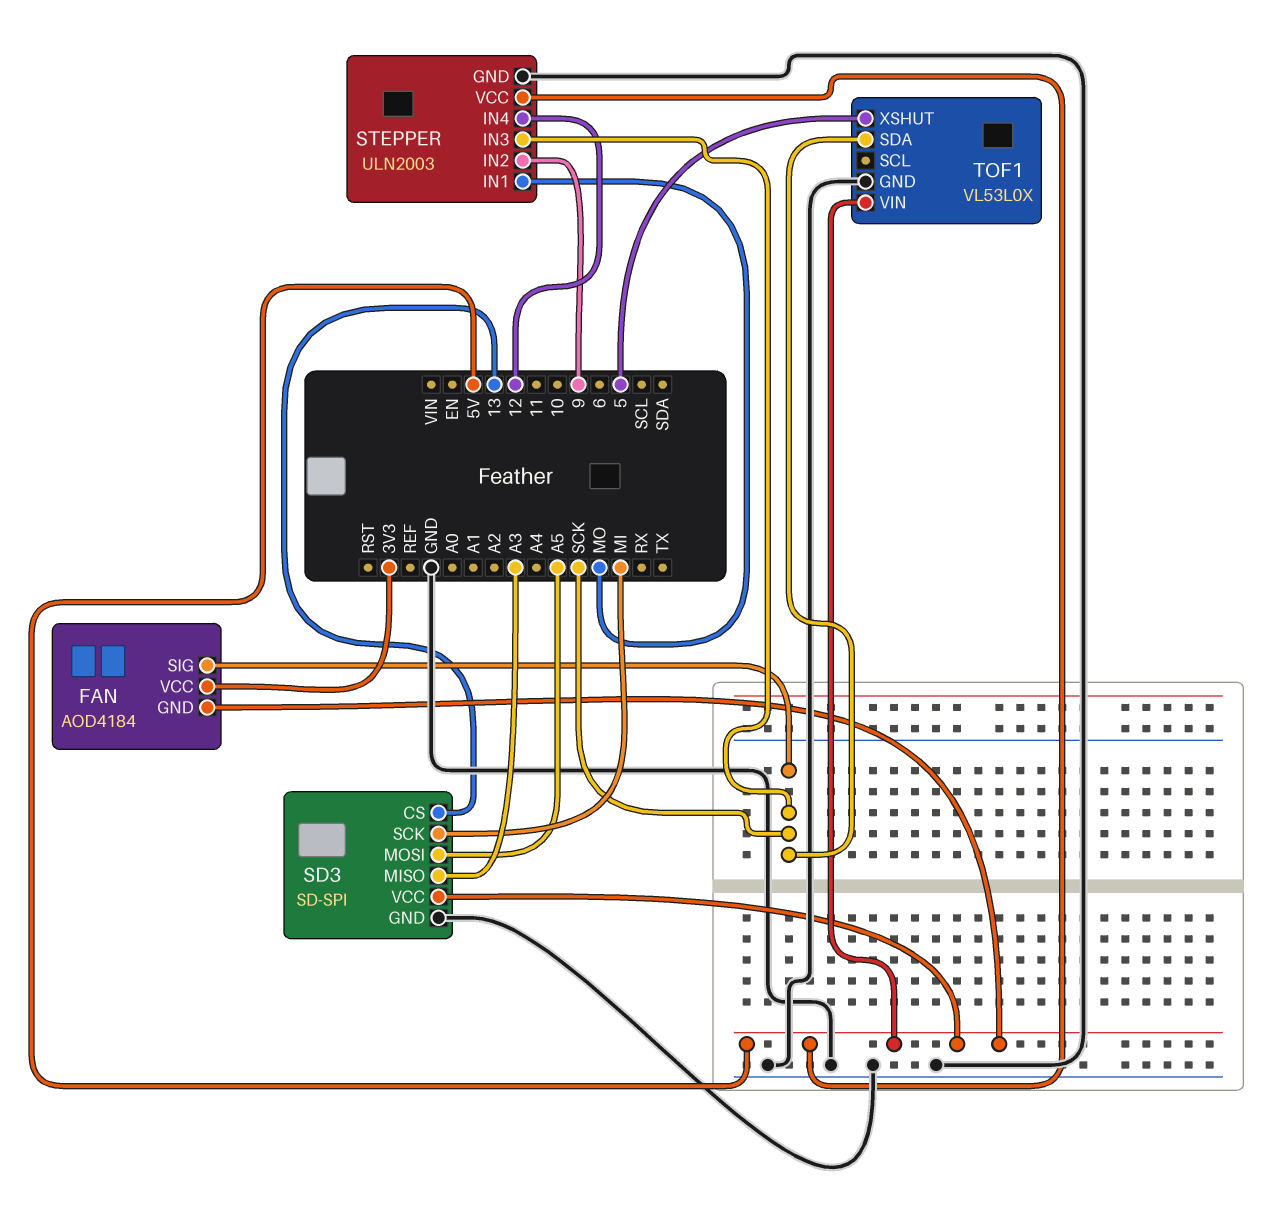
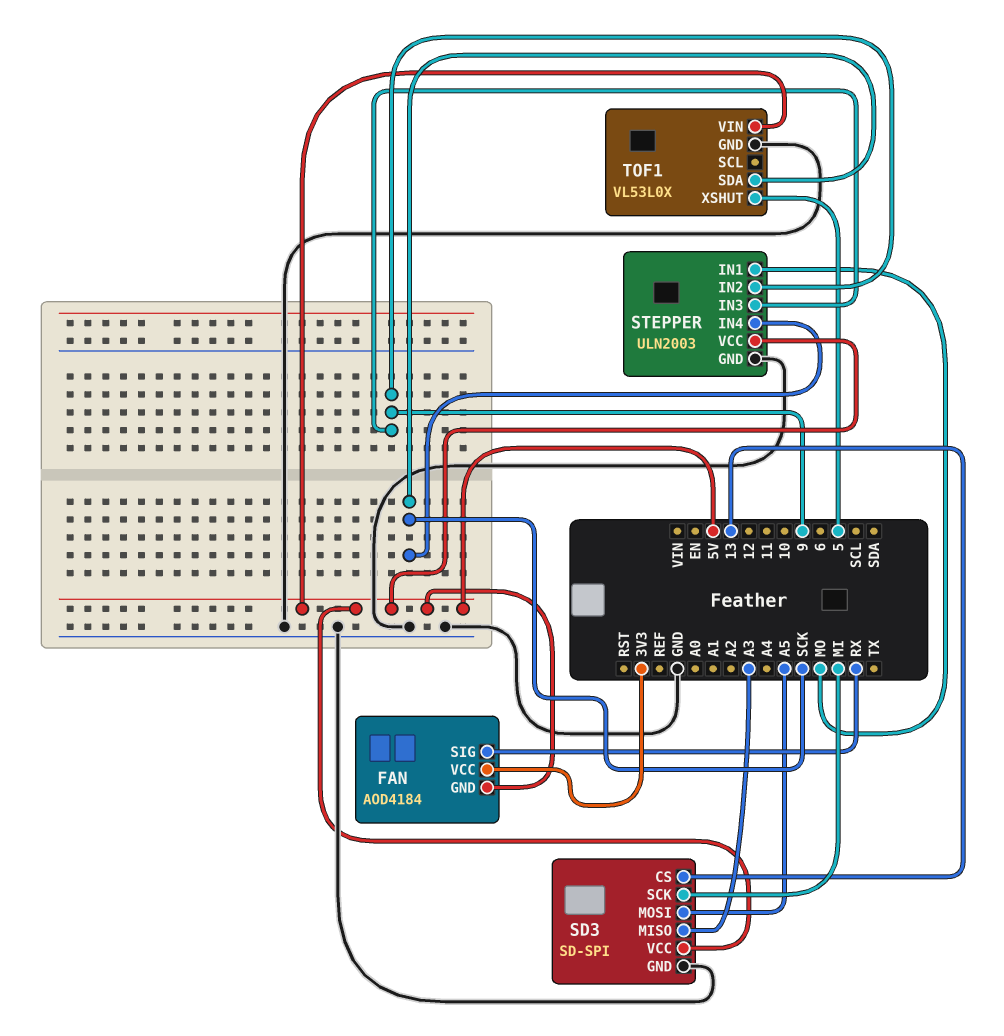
FAN pin SIG: SCK -> RX
STEPPER pin IN3: SCK -> 9
STEPPER pin IN4: 12 -> SCK

